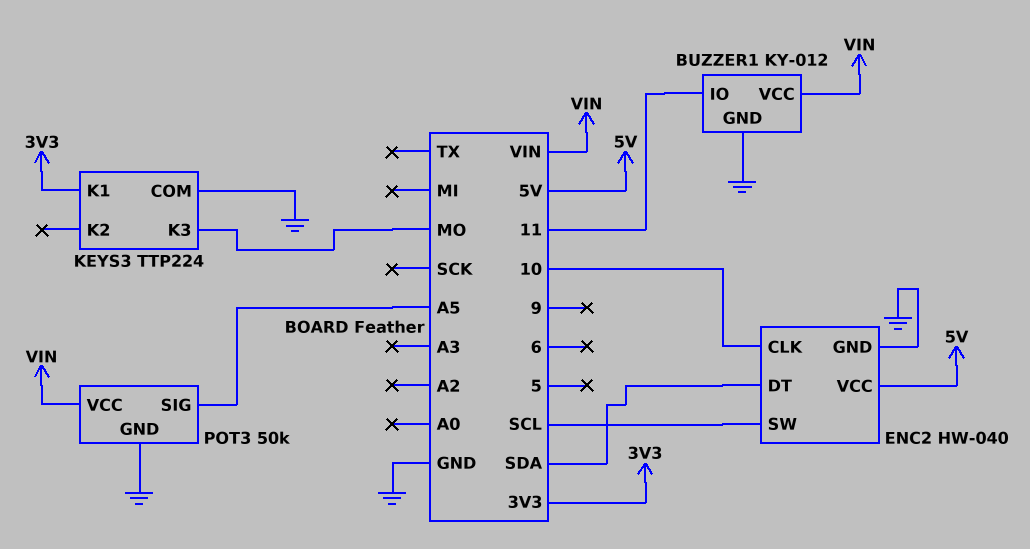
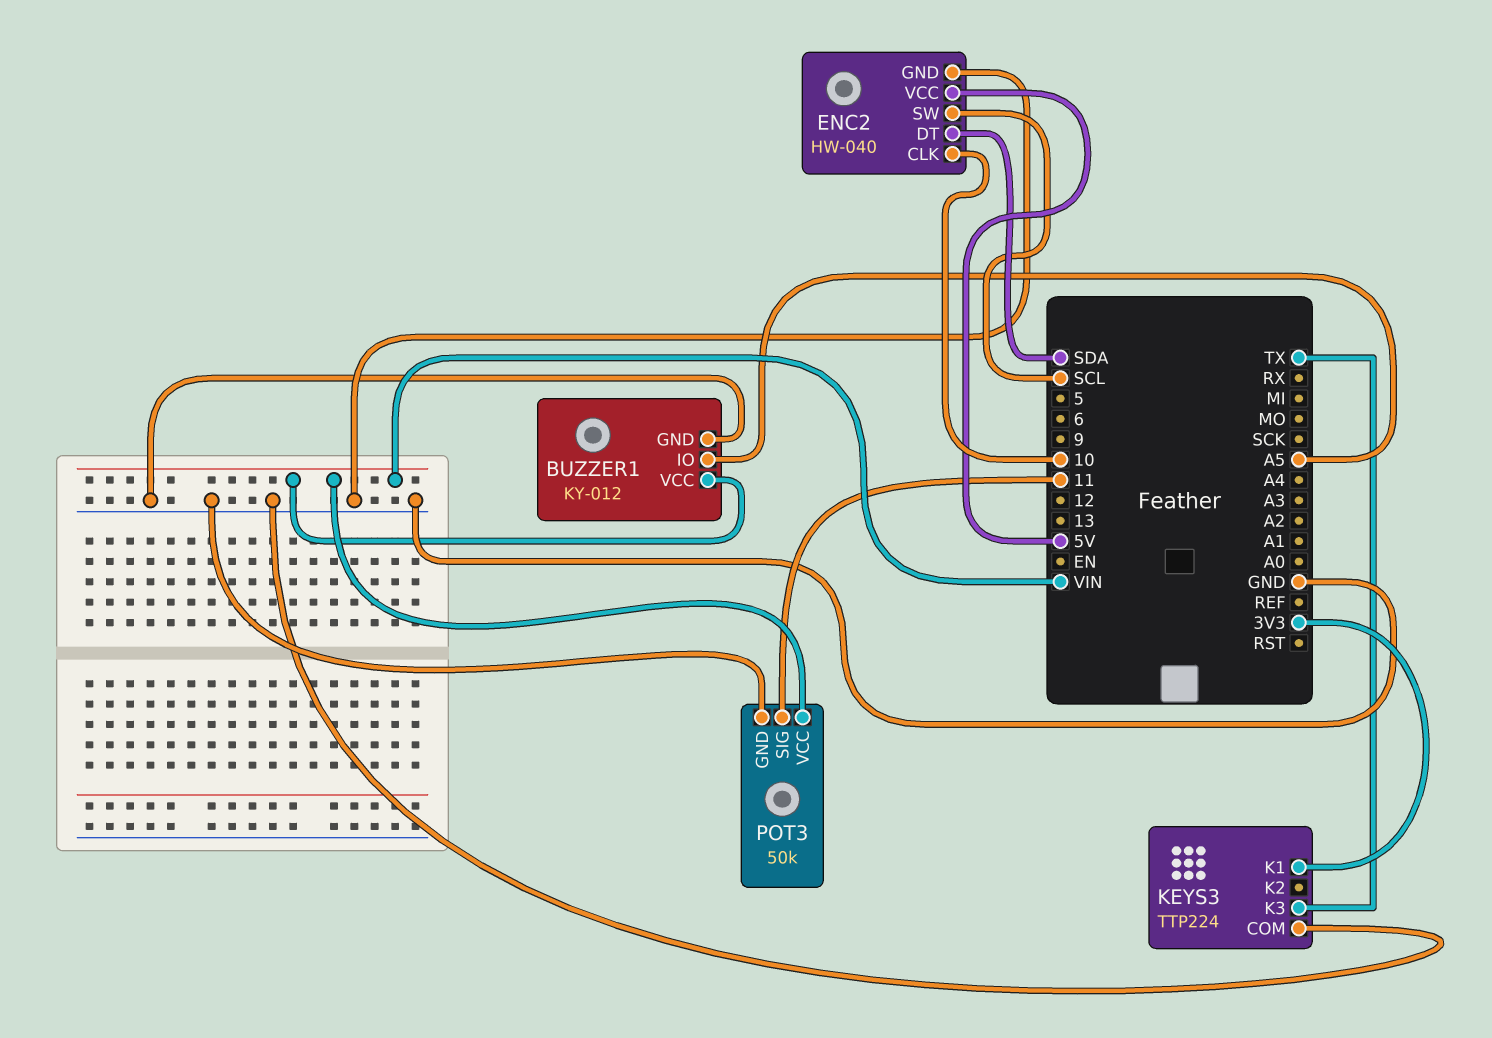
BUZZER1 pin IO: 11 -> A5
KEYS3 pin K3: MO -> TX
POT3 pin SIG: A5 -> 11

